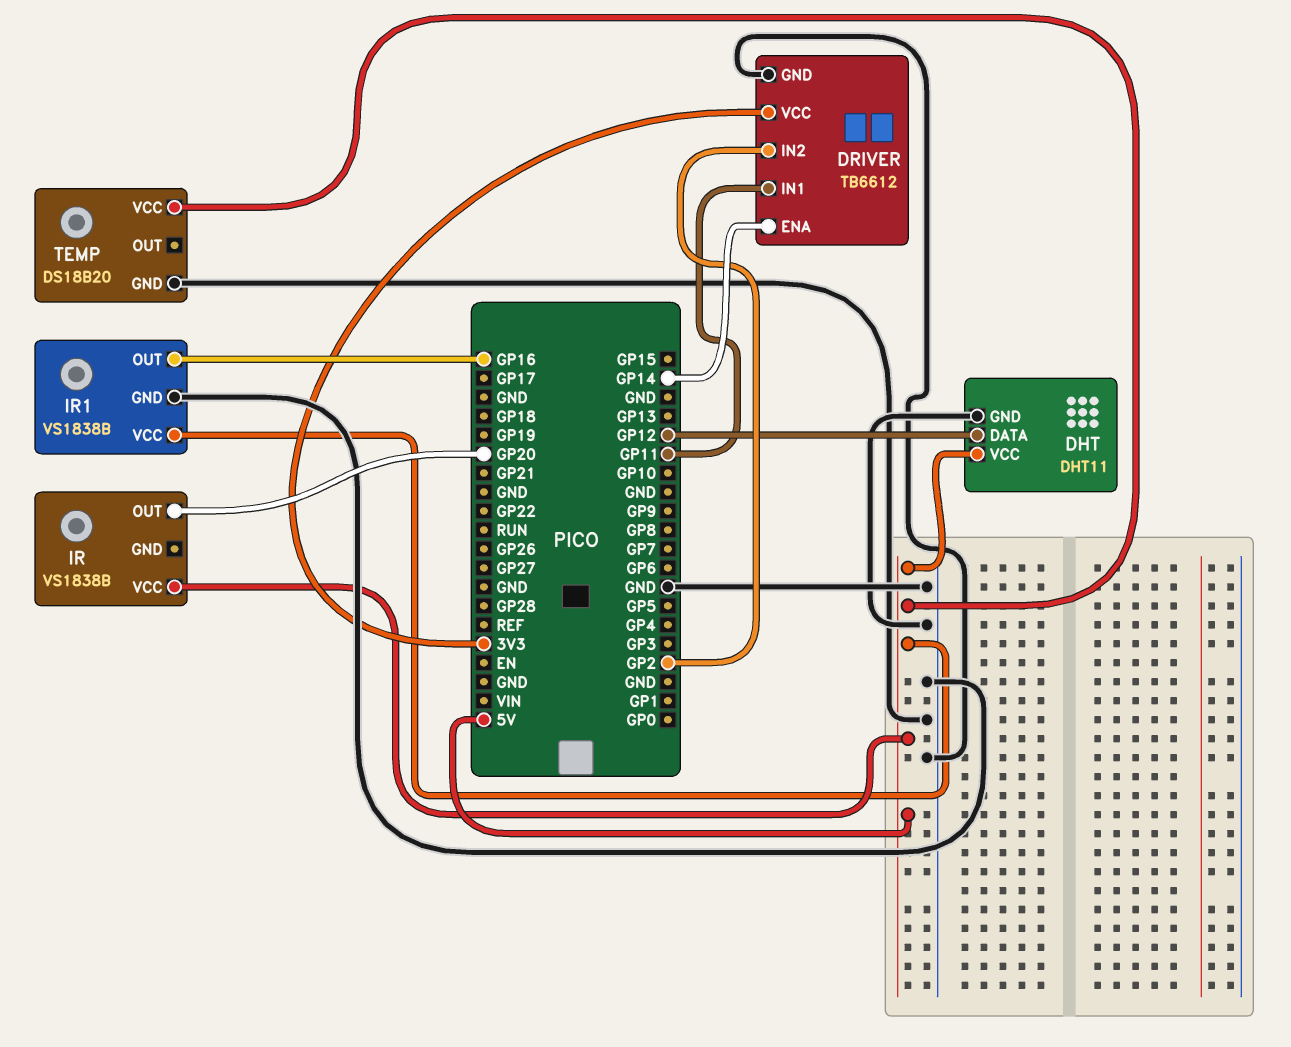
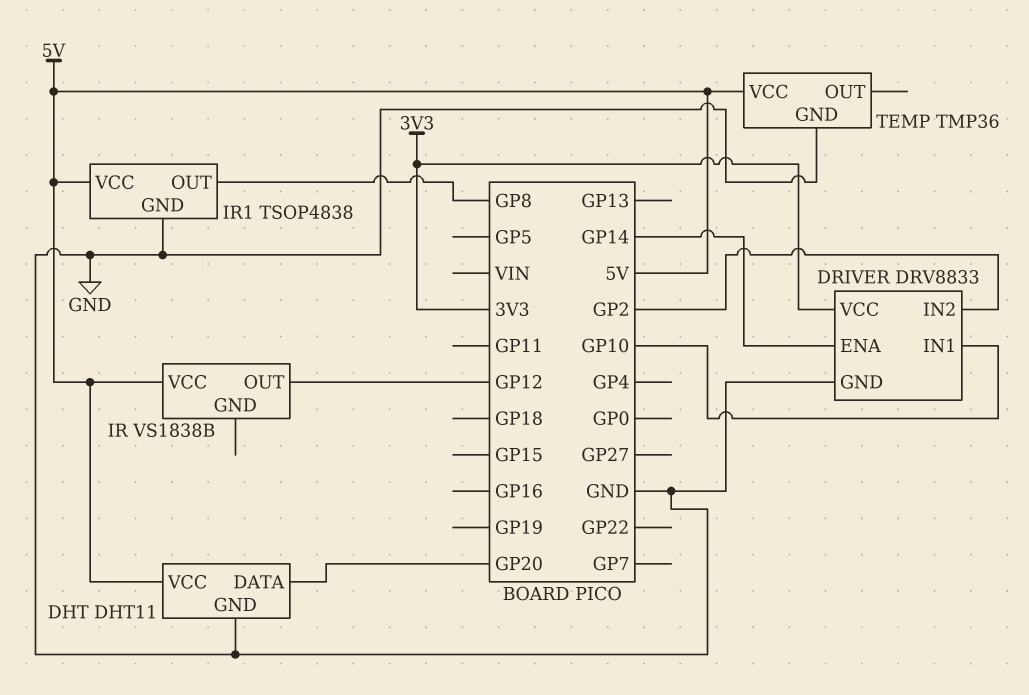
DHT pin DATA: GP12 -> GP20
DRIVER: TB6612 -> DRV8833
DRIVER pin IN1: GP11 -> GP10
IR pin OUT: GP20 -> GP12
IR1: VS1838B -> TSOP4838
IR1 pin OUT: GP16 -> GP8
TEMP: DS18B20 -> TMP36

